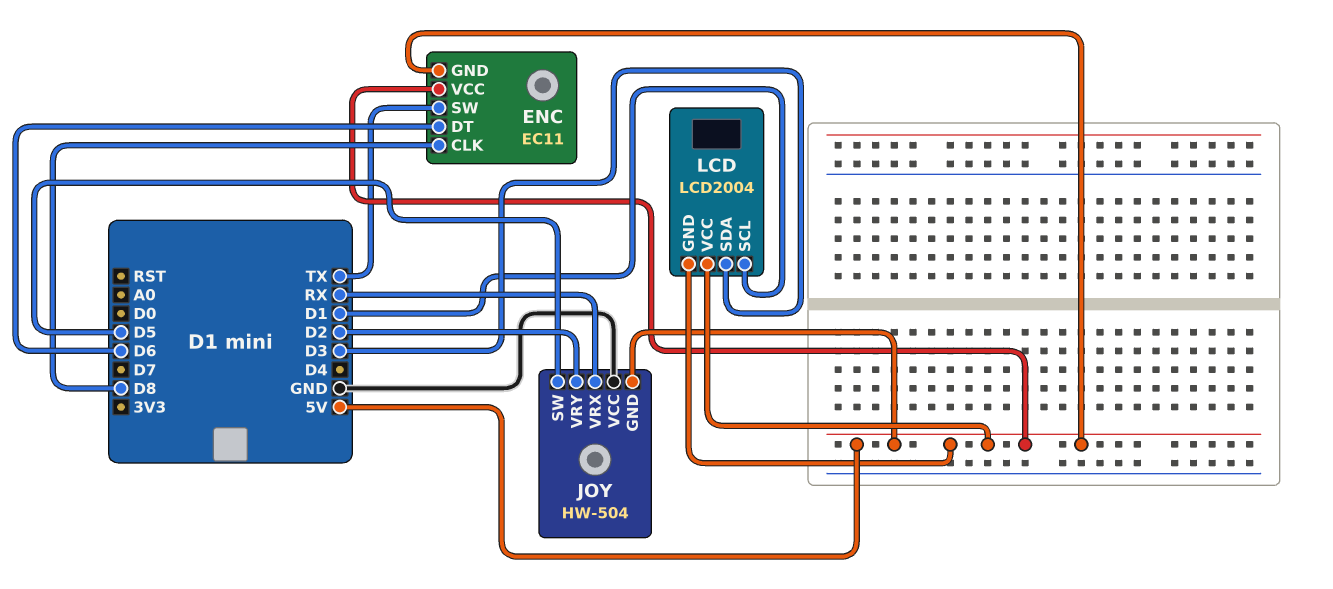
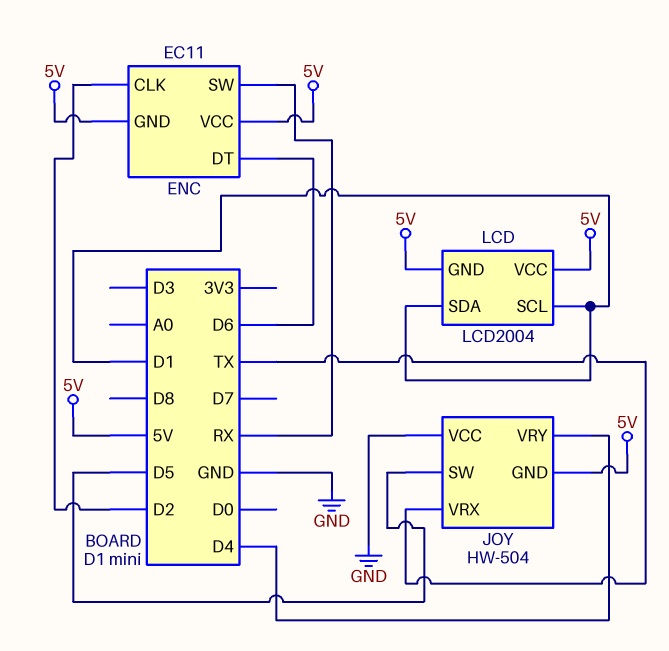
ENC pin CLK: D8 -> D2
ENC pin SW: TX -> RX
JOY pin VRX: RX -> TX
JOY pin VRY: D2 -> D4
LCD pin SDA: D3 -> D1

